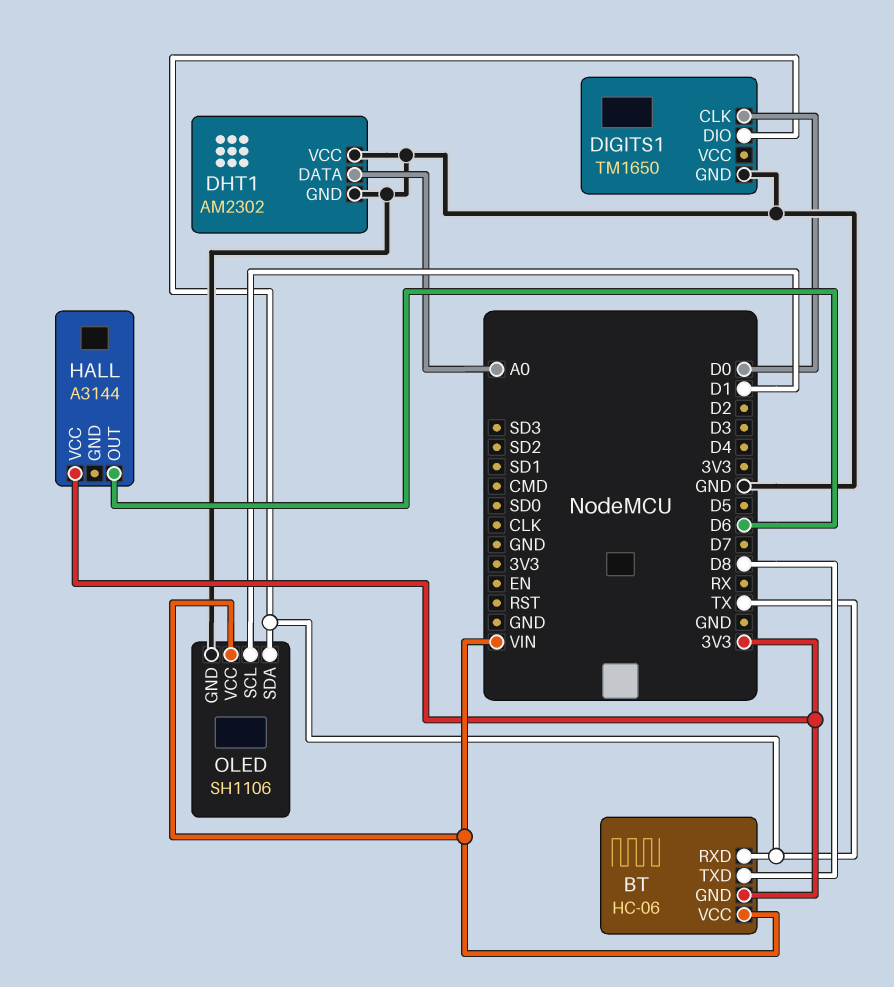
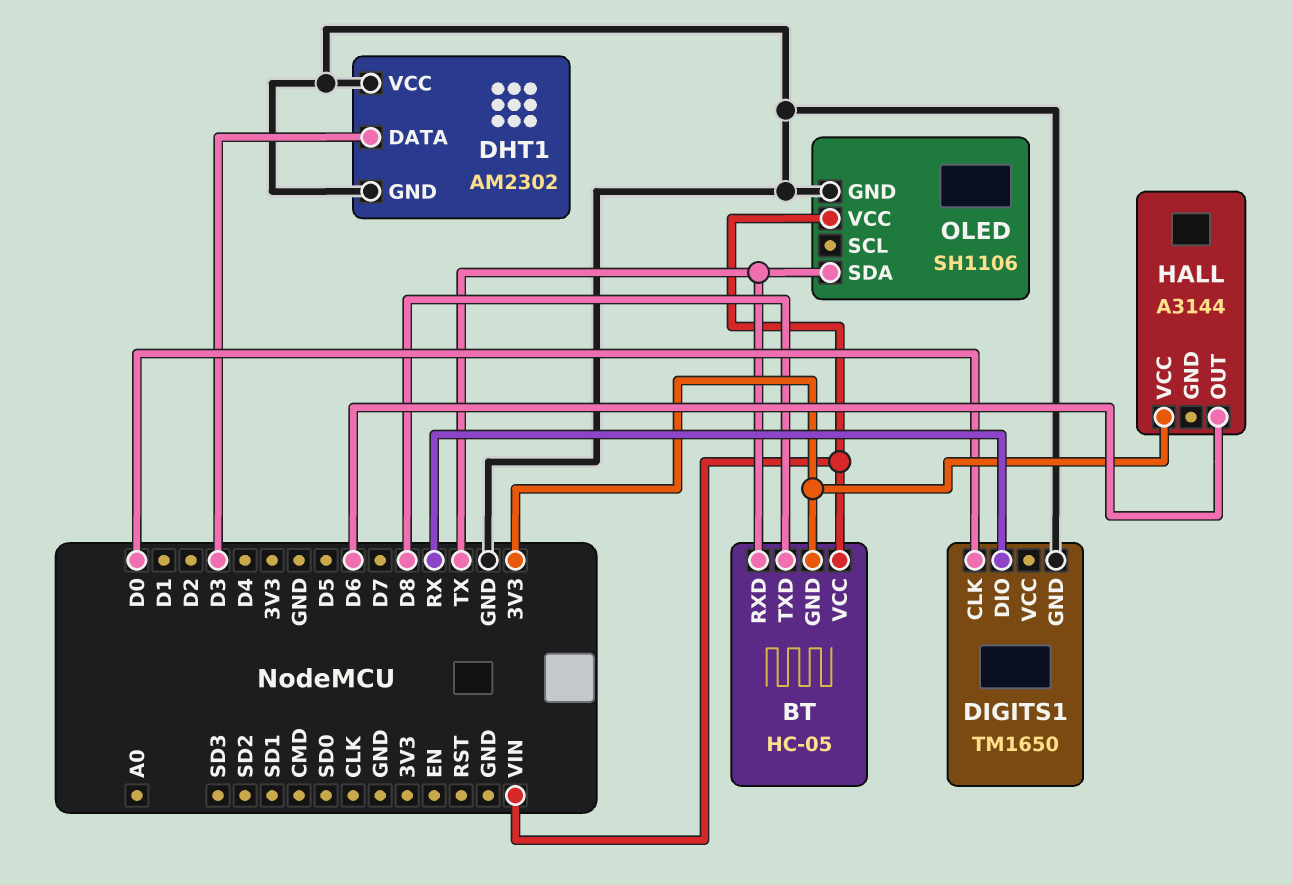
BT: HC-06 -> HC-05
DHT1 pin DATA: A0 -> D3
DIGITS1 pin DIO: TX -> RX
OLED pin SCL: D1 -> none

